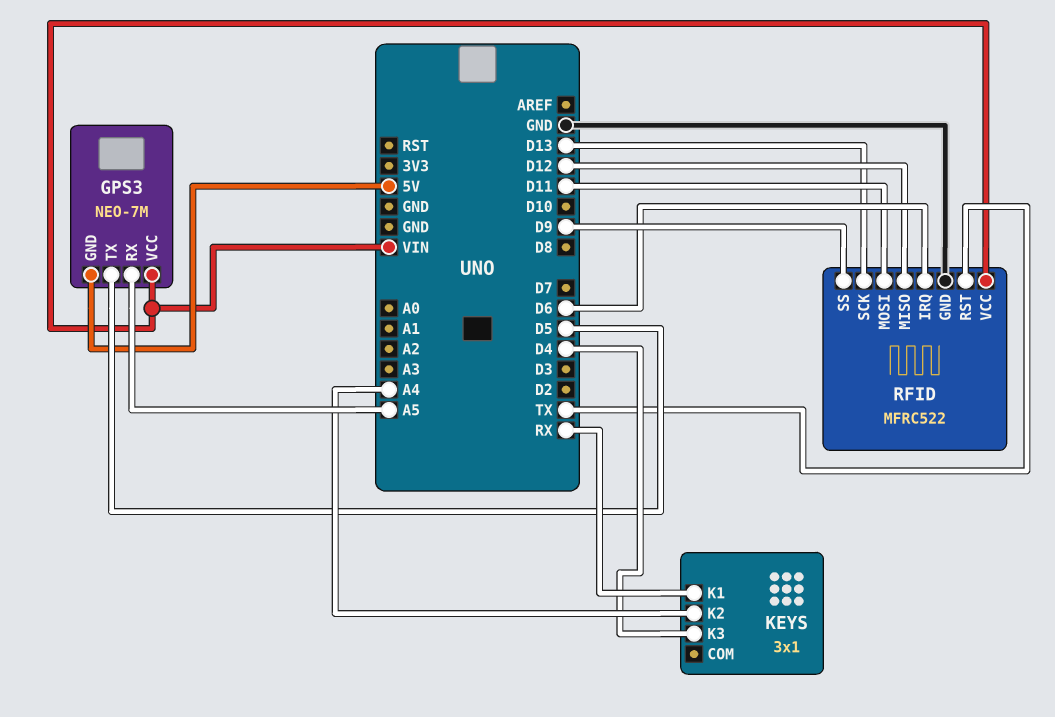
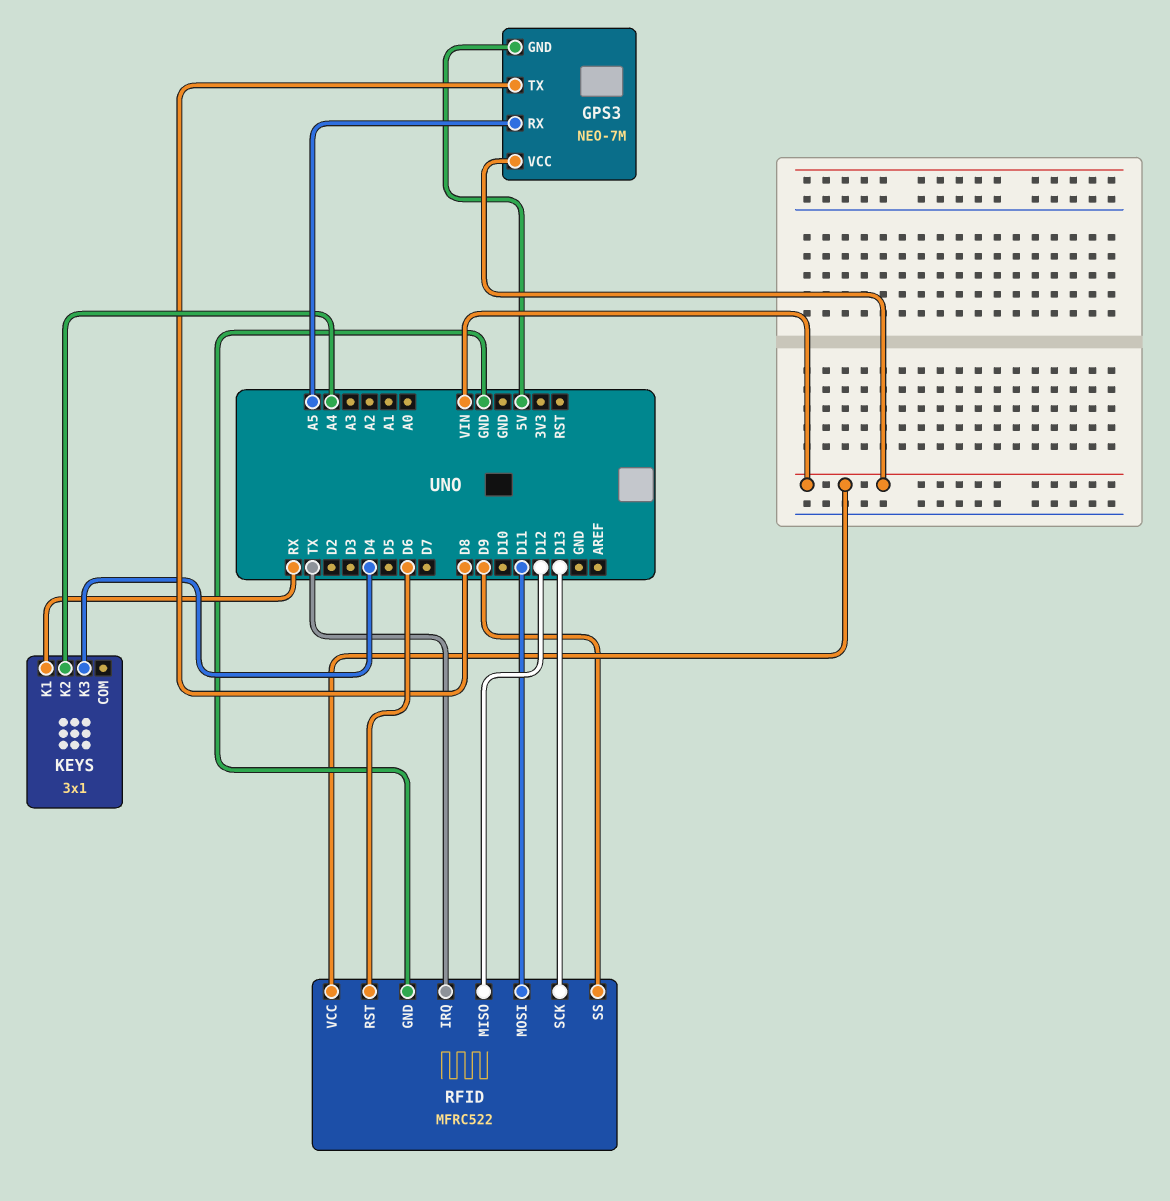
GPS3 pin TX: D5 -> D8
RFID pin IRQ: D6 -> TX
RFID pin RST: TX -> D6

